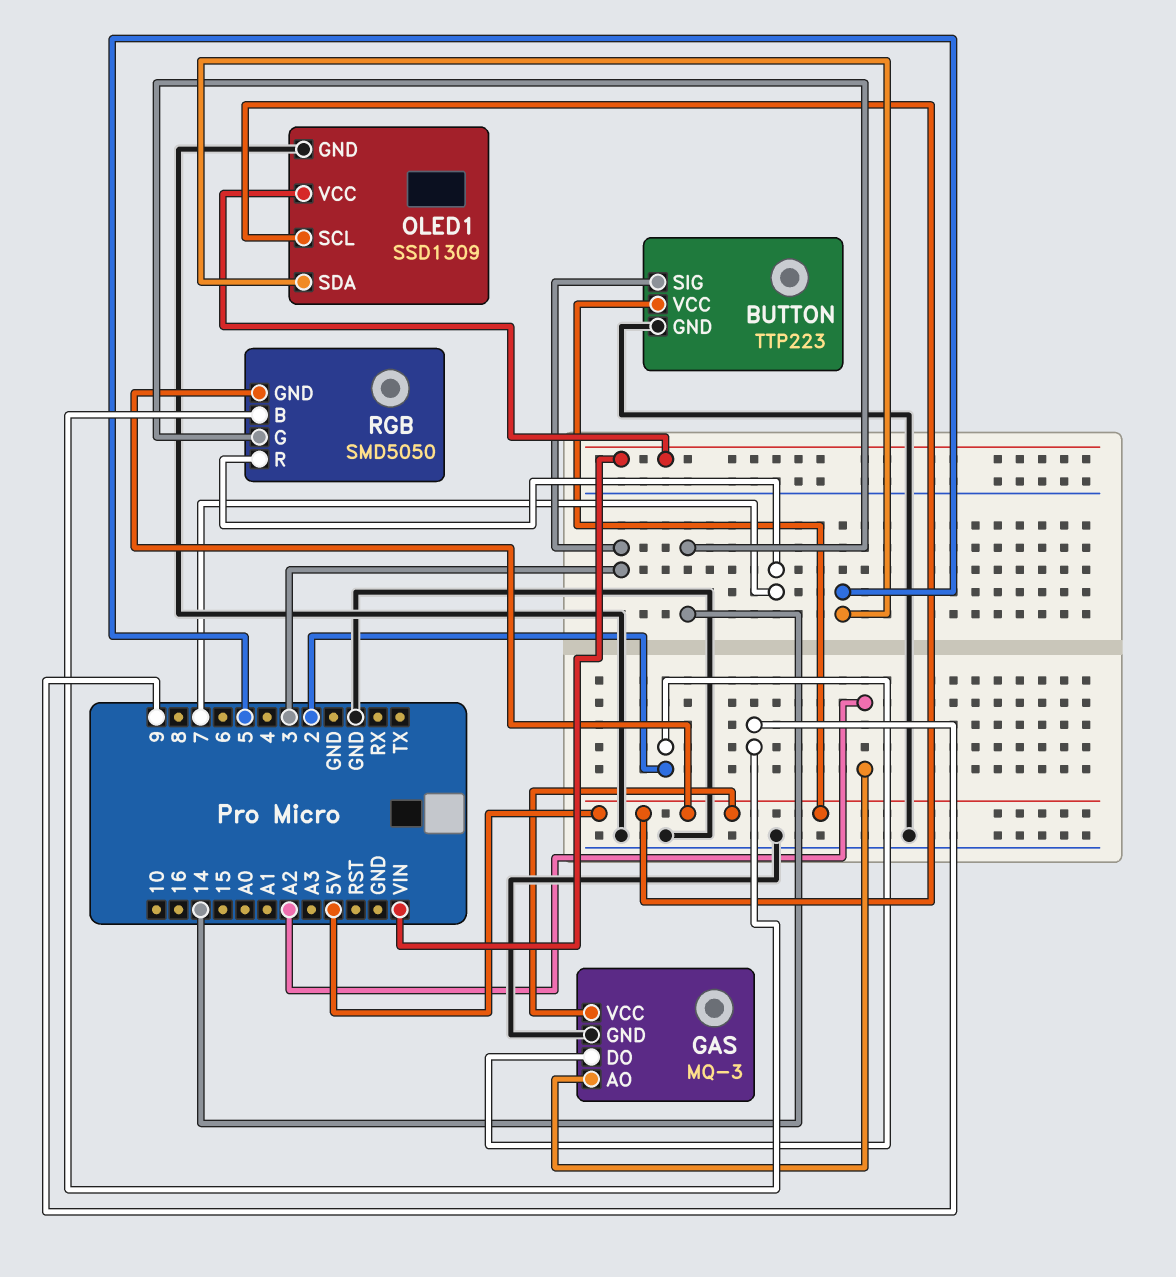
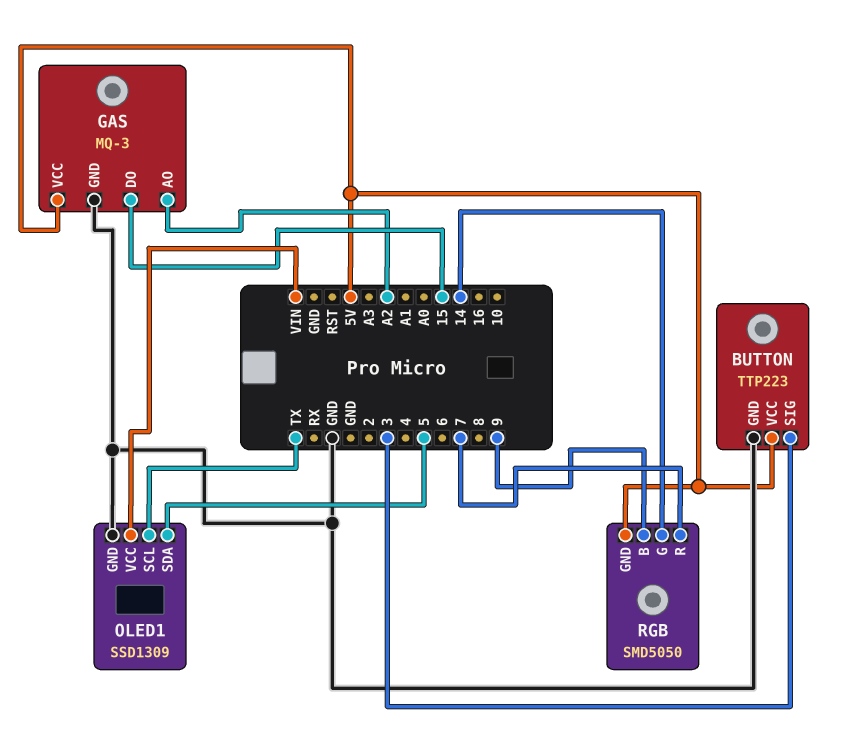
GAS pin DO: 2 -> 15
OLED1 pin SCL: 5V -> TX

